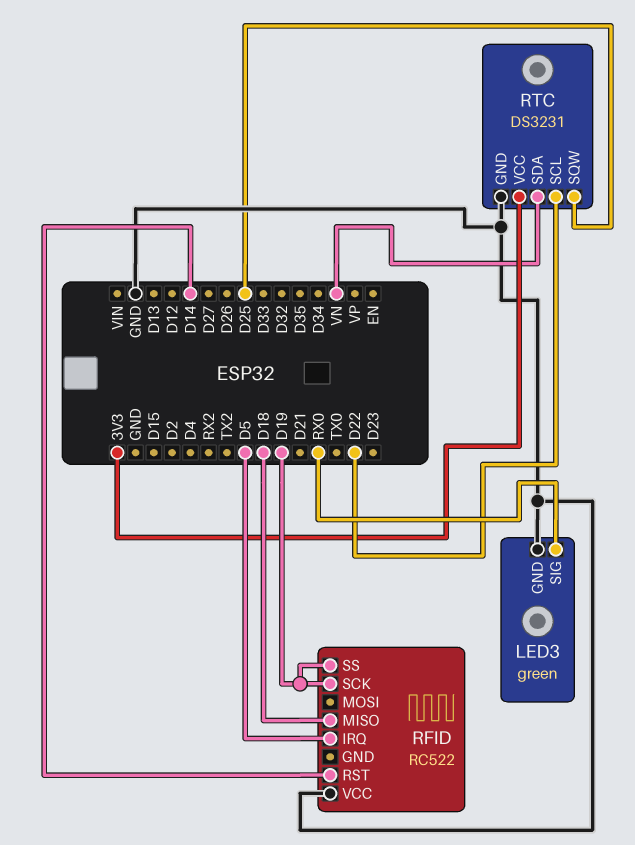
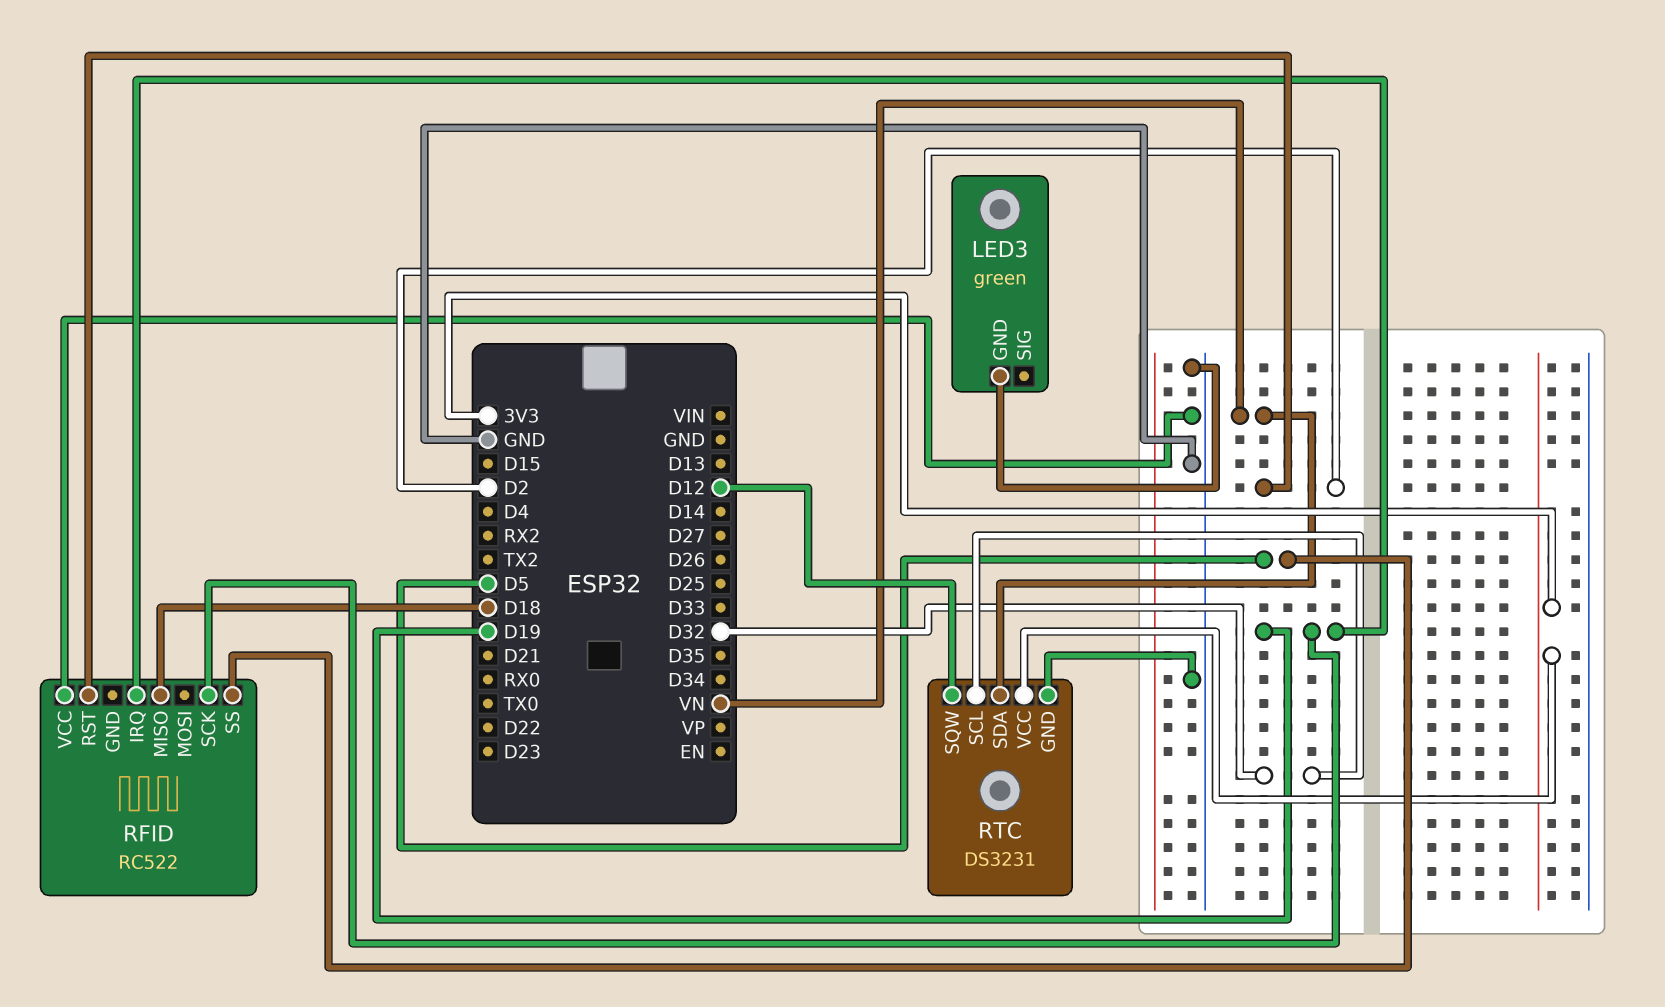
LED3 pin SIG: RX0 -> none
RFID pin IRQ: D5 -> D19
RFID pin RST: D14 -> D2
RFID pin SS: D19 -> D5
RTC pin SCL: D22 -> D32
RTC pin SQW: D25 -> D12

